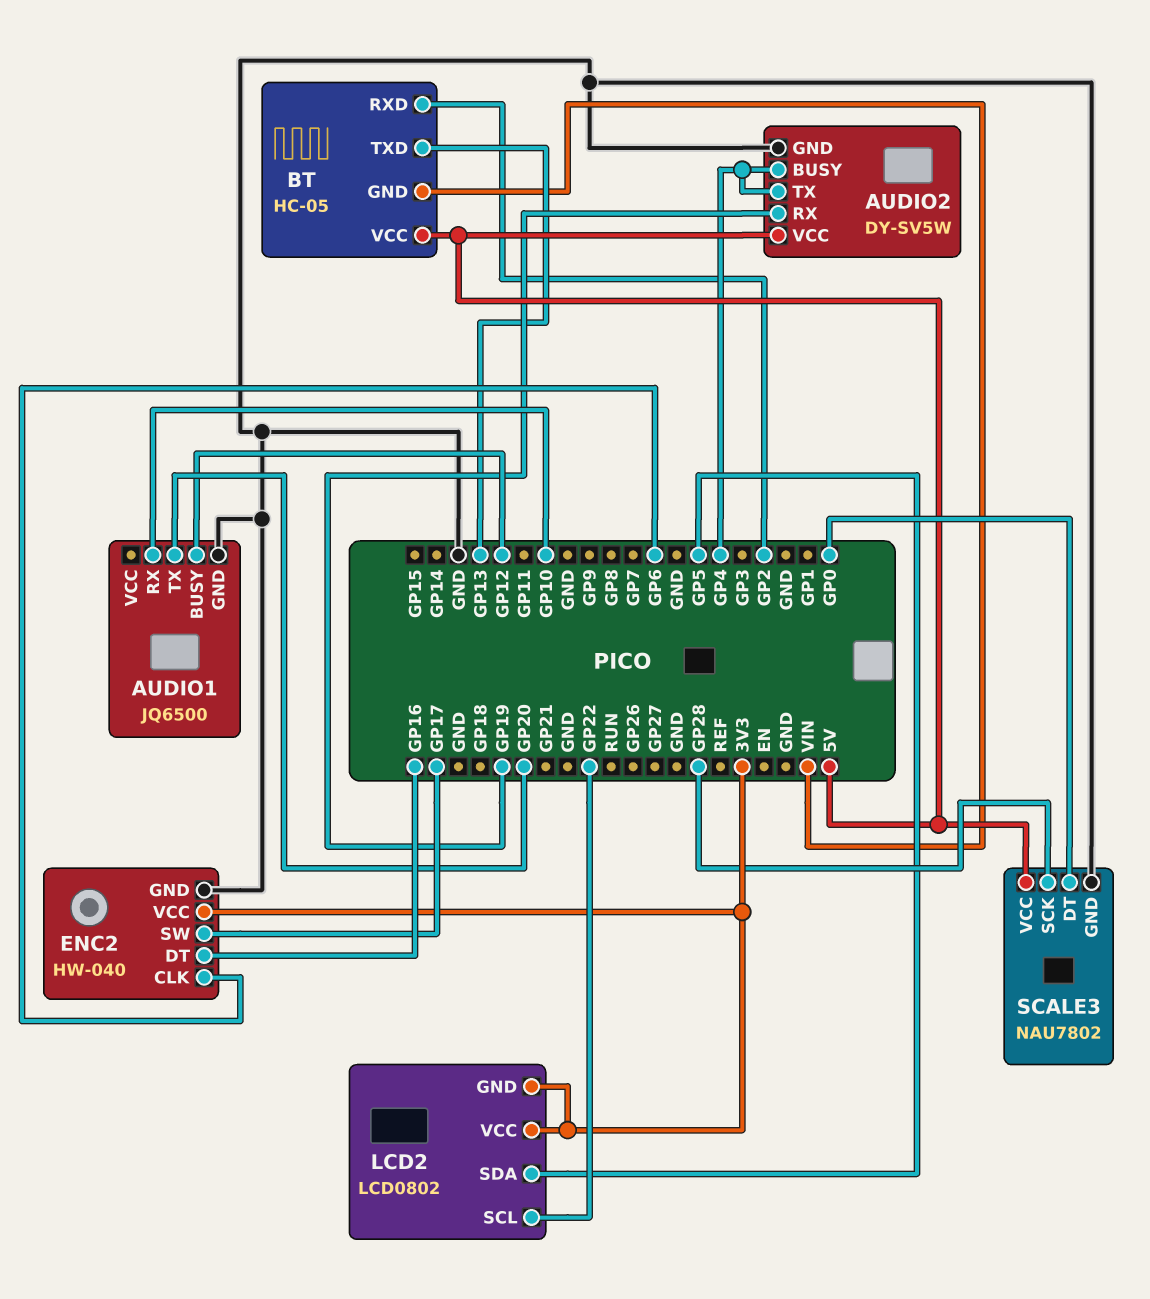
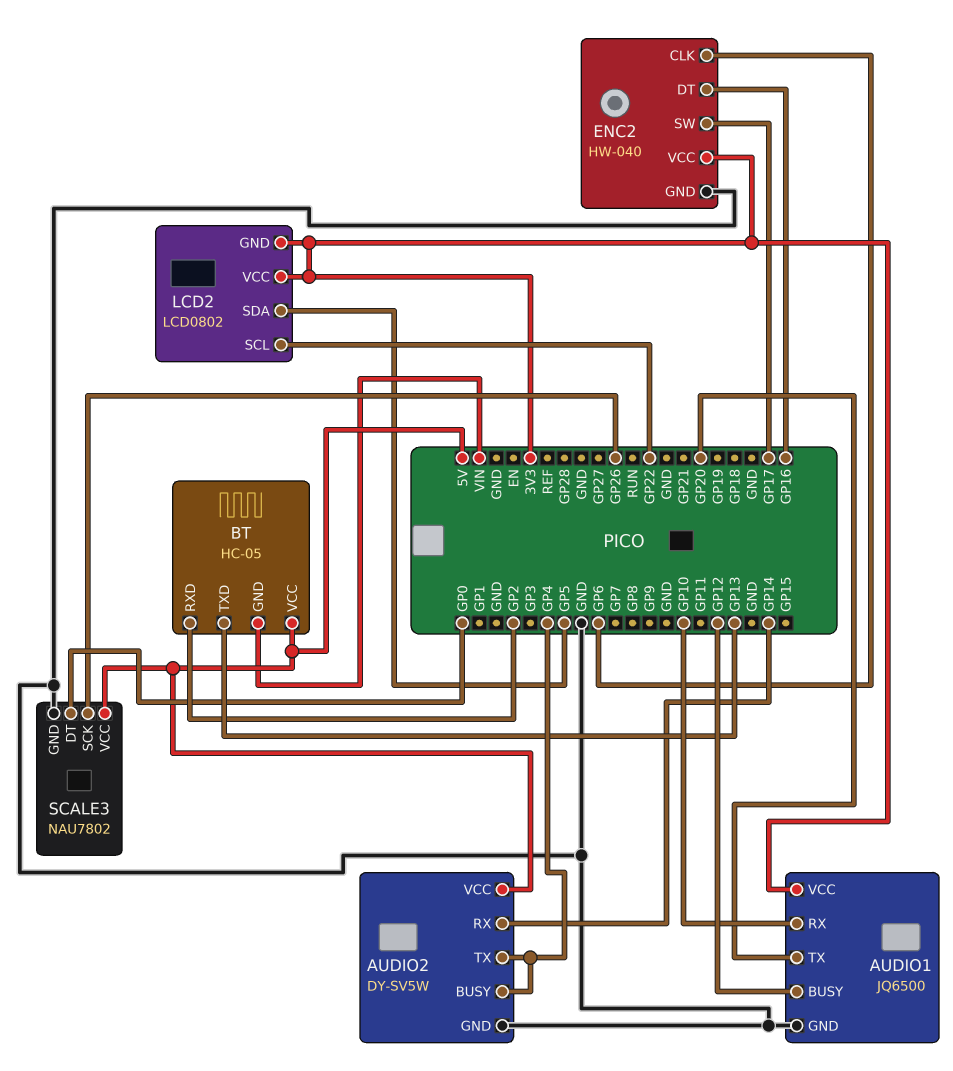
AUDIO1 pin VCC: none -> 3V3
AUDIO2 pin RX: GP19 -> GP14
SCALE3 pin SCK: GP28 -> GP26

